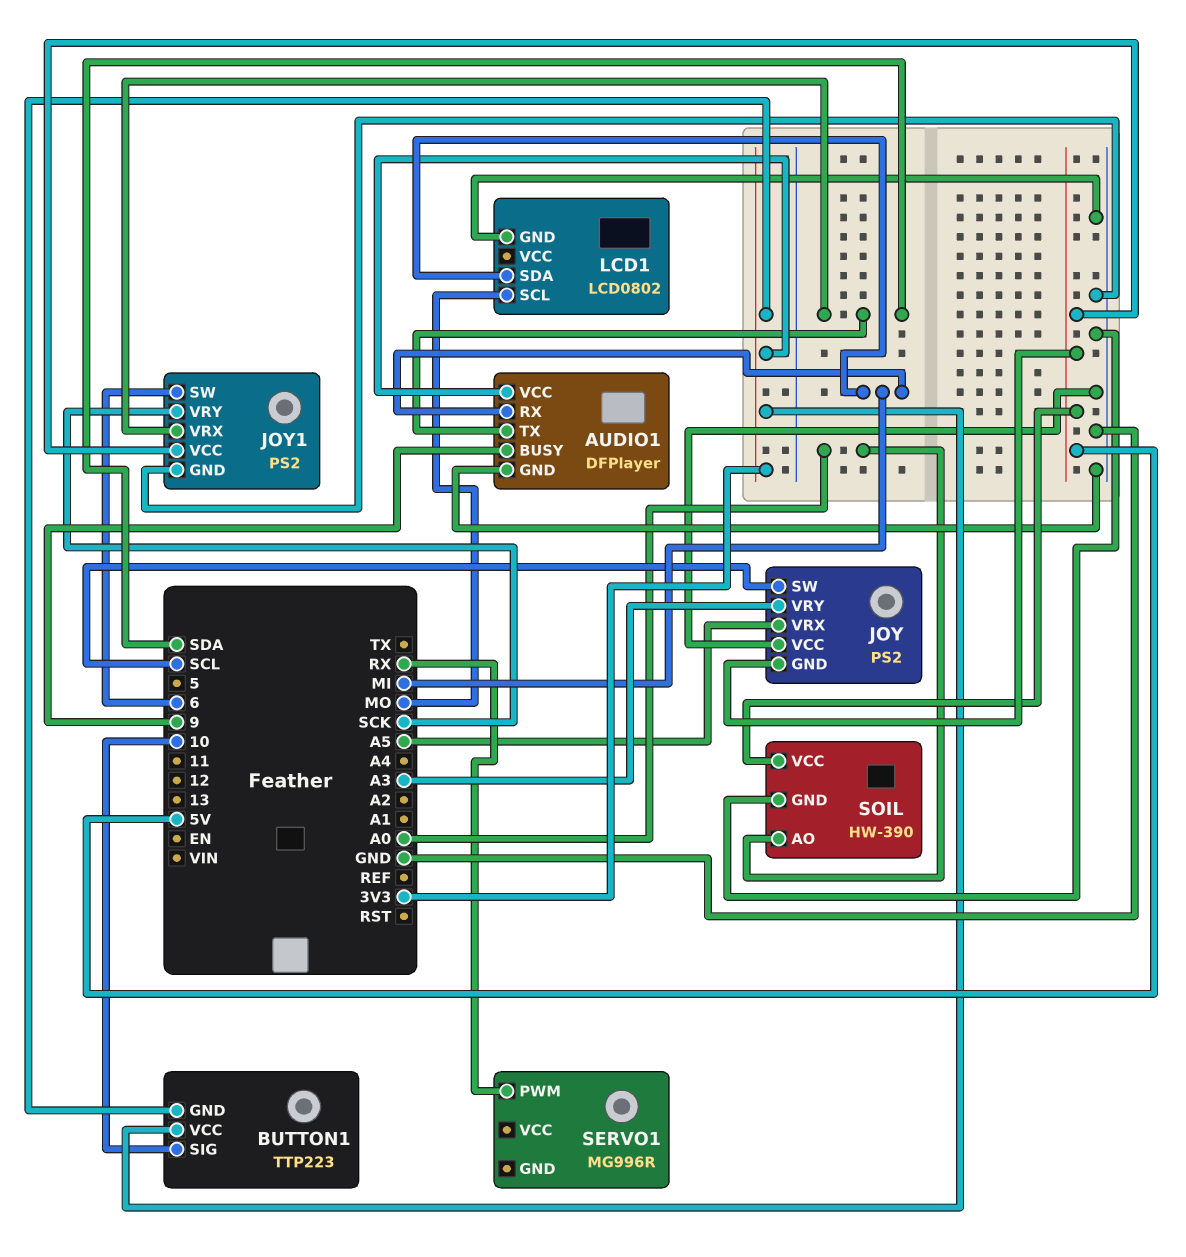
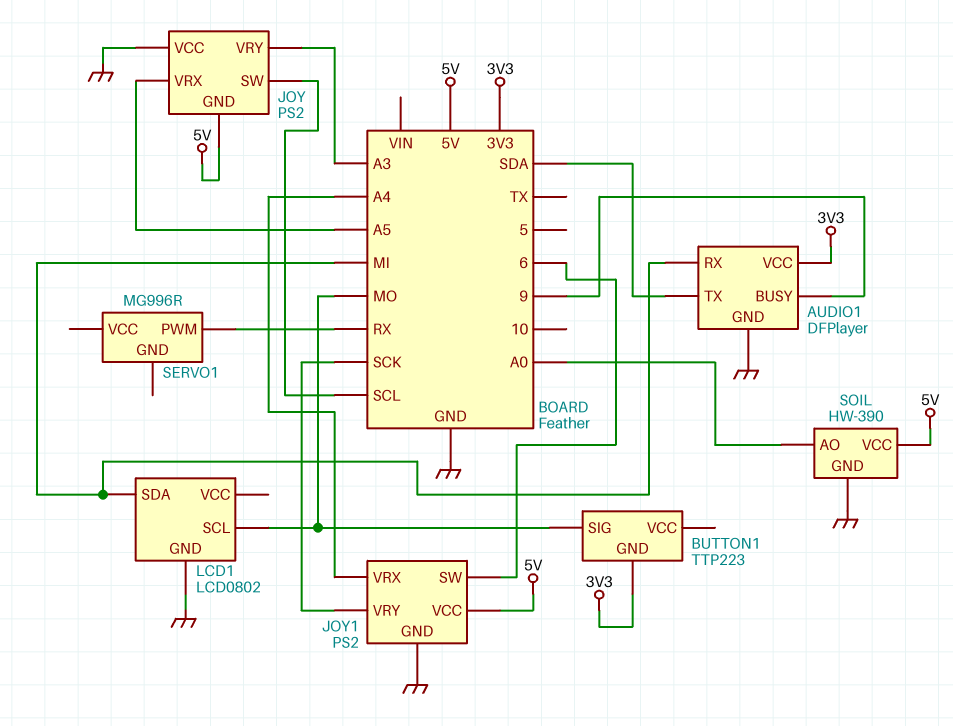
BUTTON1 pin SIG: 10 -> MO
BUTTON1 pin VCC: 3V3 -> none
JOY1 pin VRX: SDA -> A4

